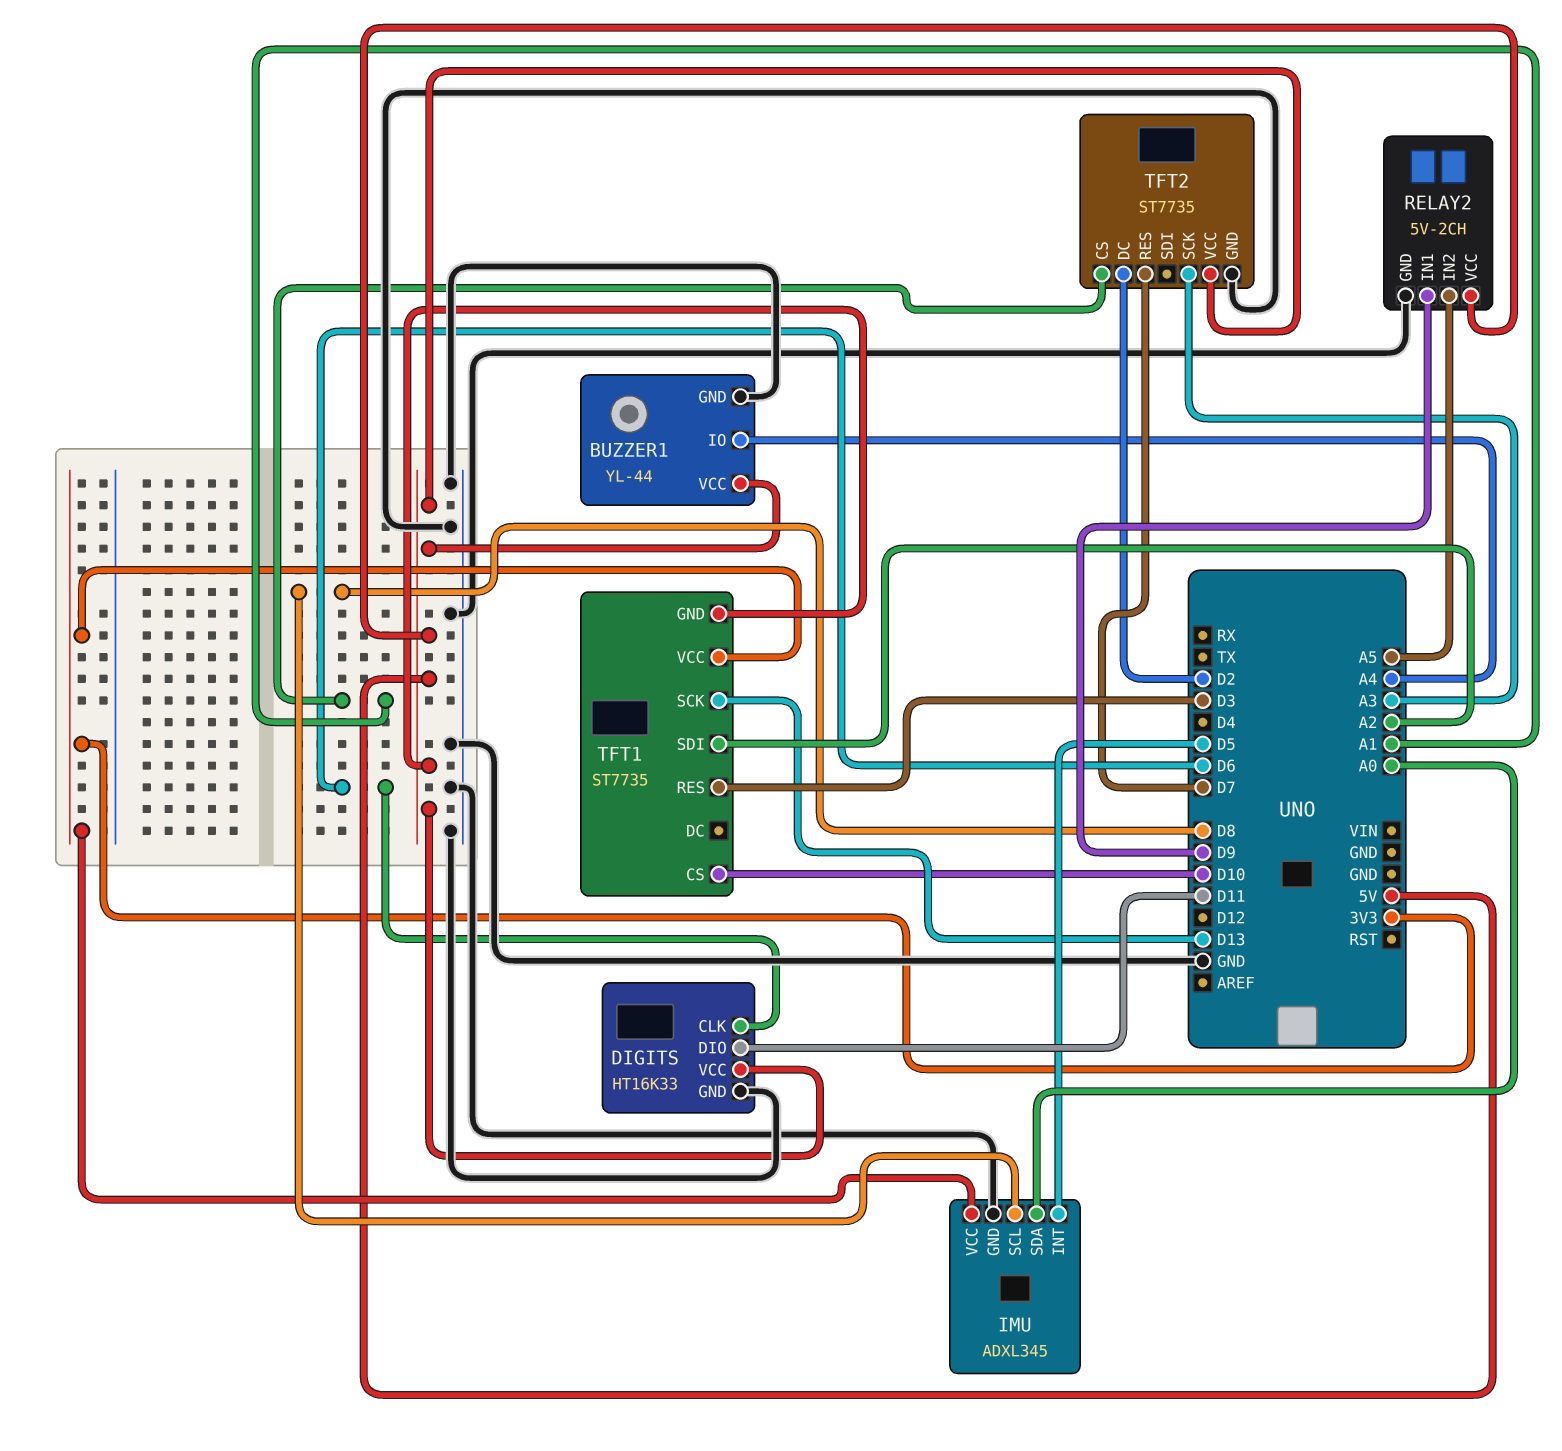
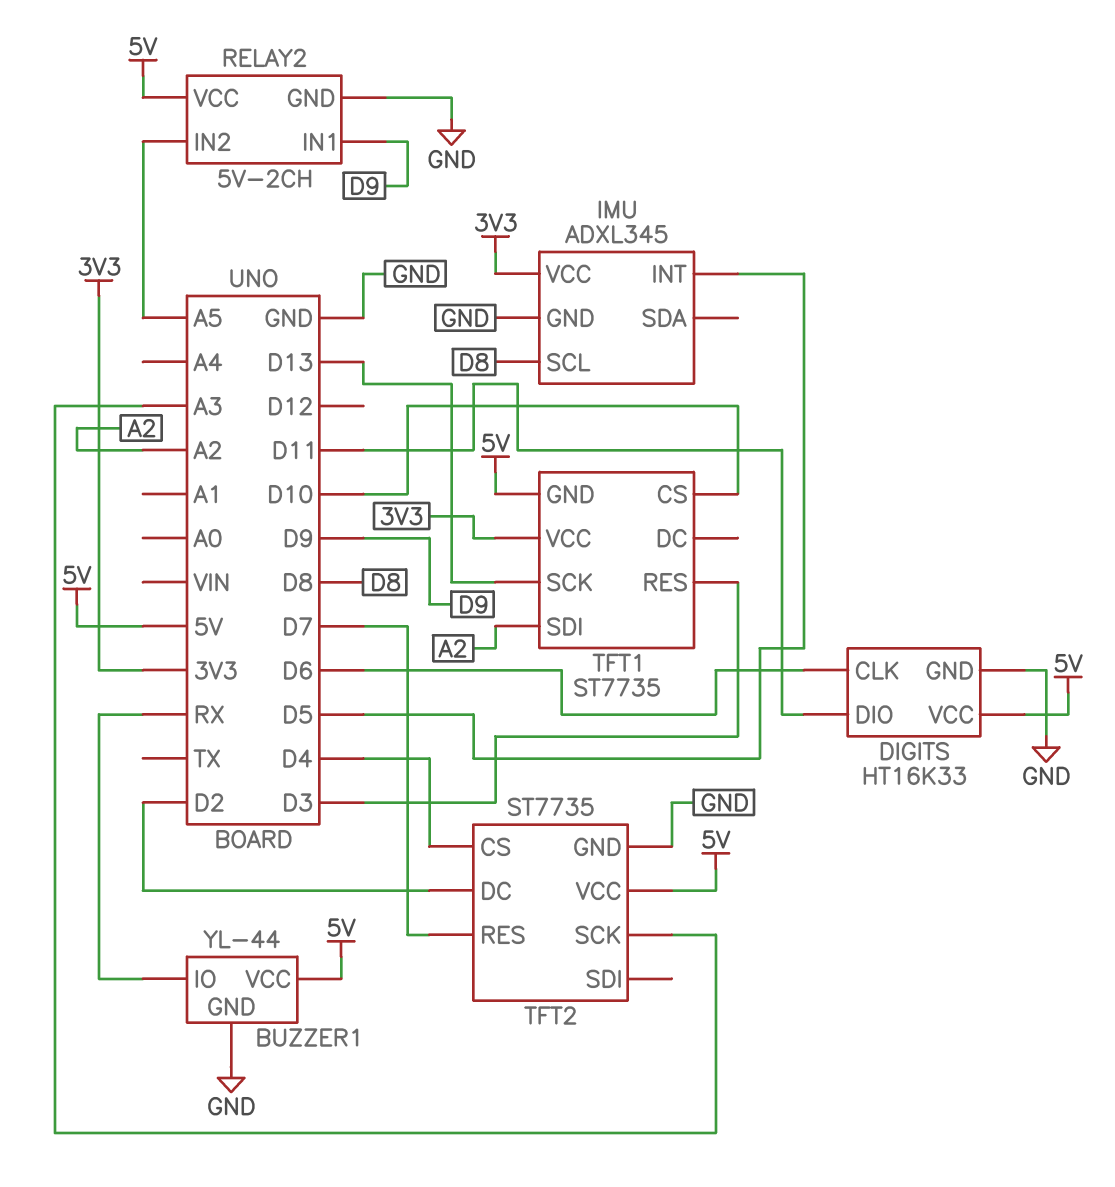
BUZZER1 pin IO: A4 -> RX
IMU pin SDA: A0 -> none
TFT2 pin CS: A1 -> D4

